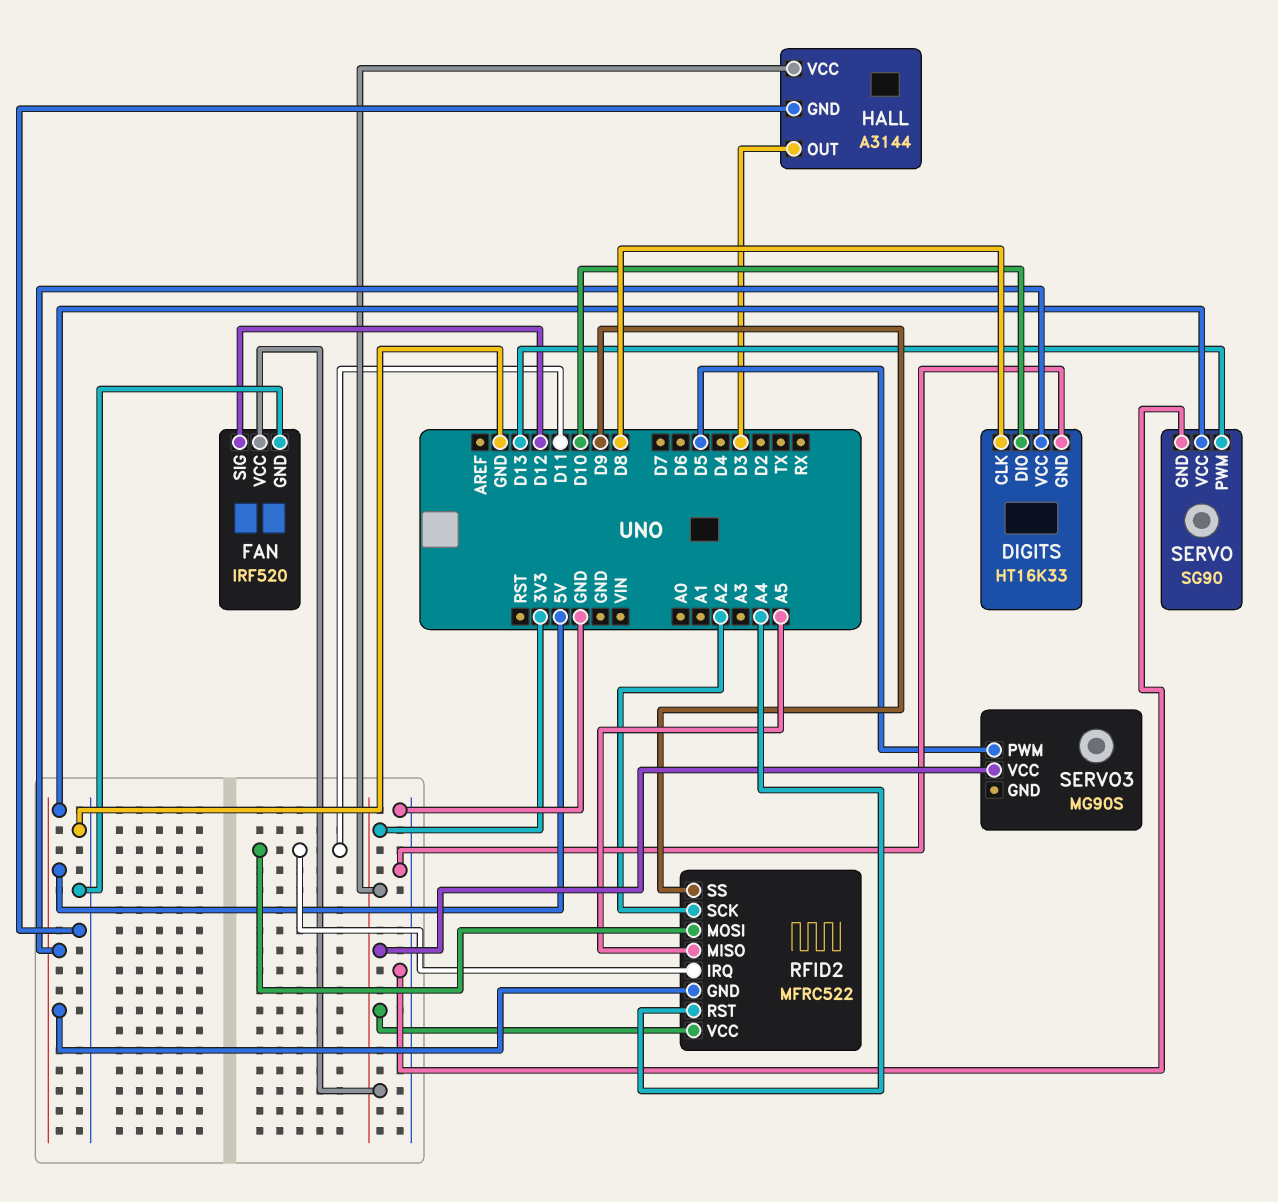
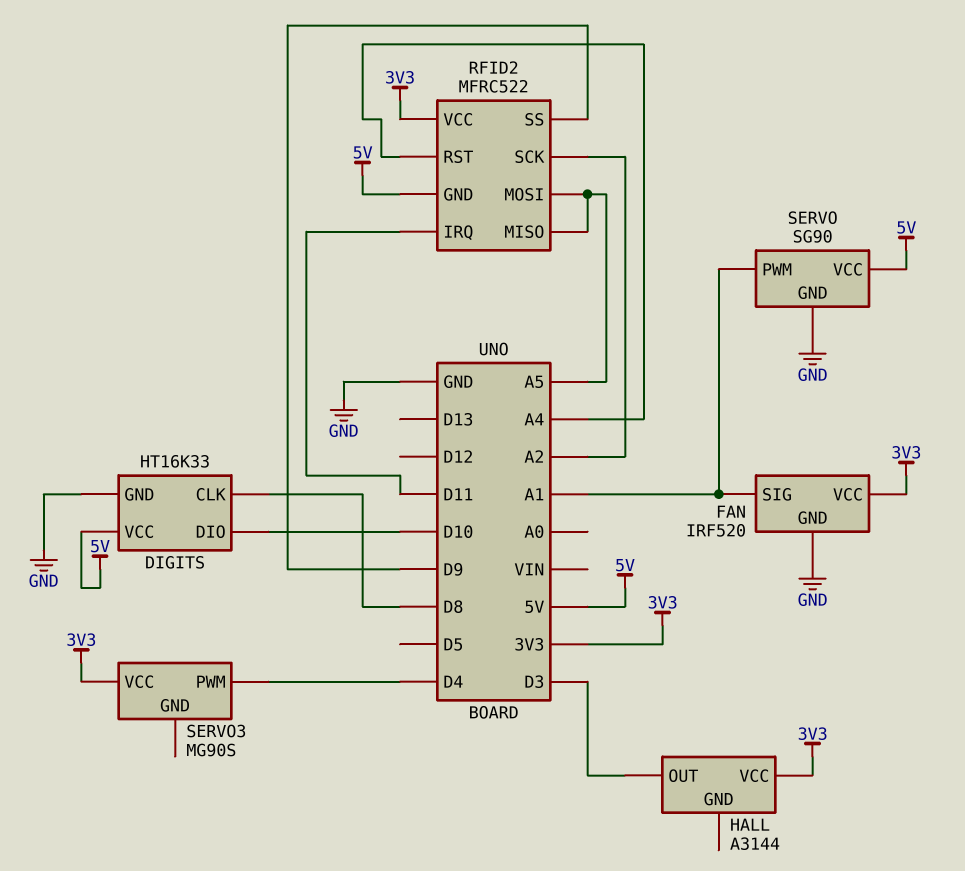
FAN pin SIG: D12 -> A1
HALL pin GND: GND -> none
RFID2 pin MOSI: D11 -> A5
SERVO pin PWM: D13 -> A1
SERVO3 pin PWM: D5 -> D4

